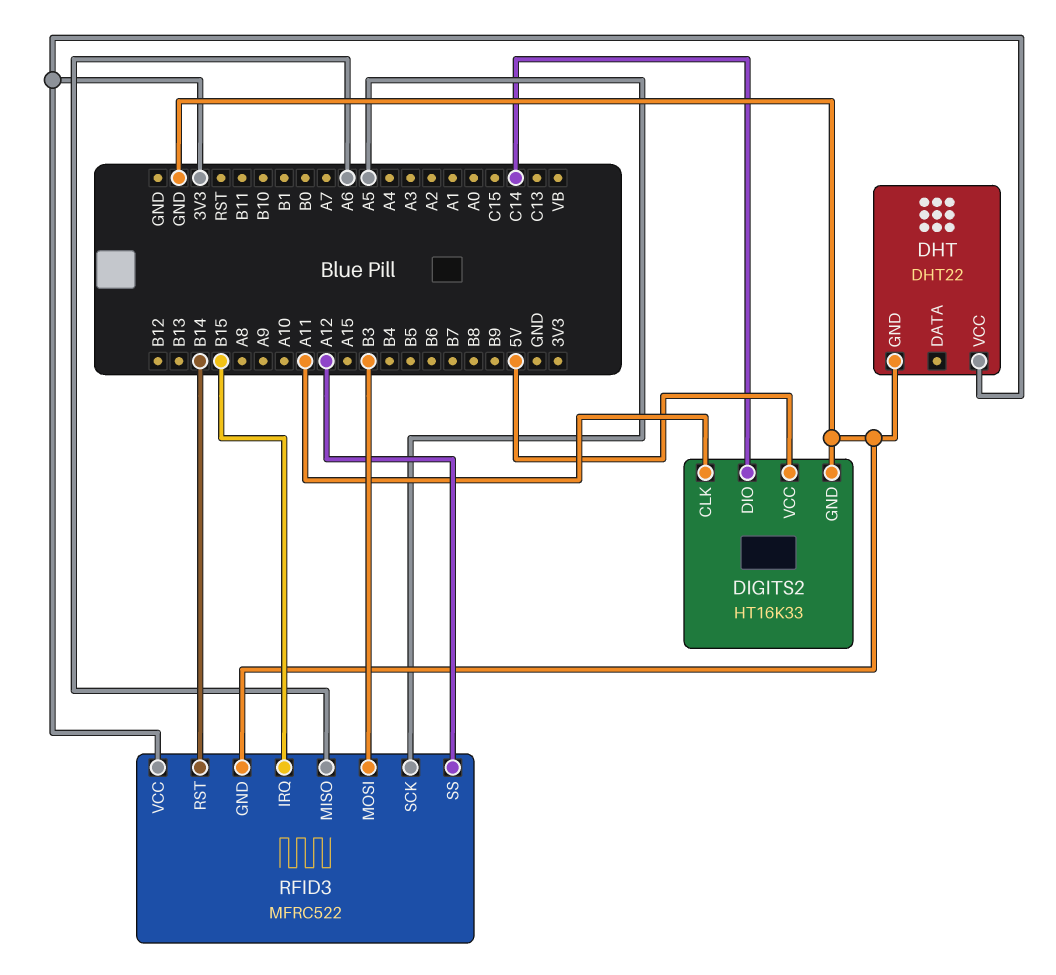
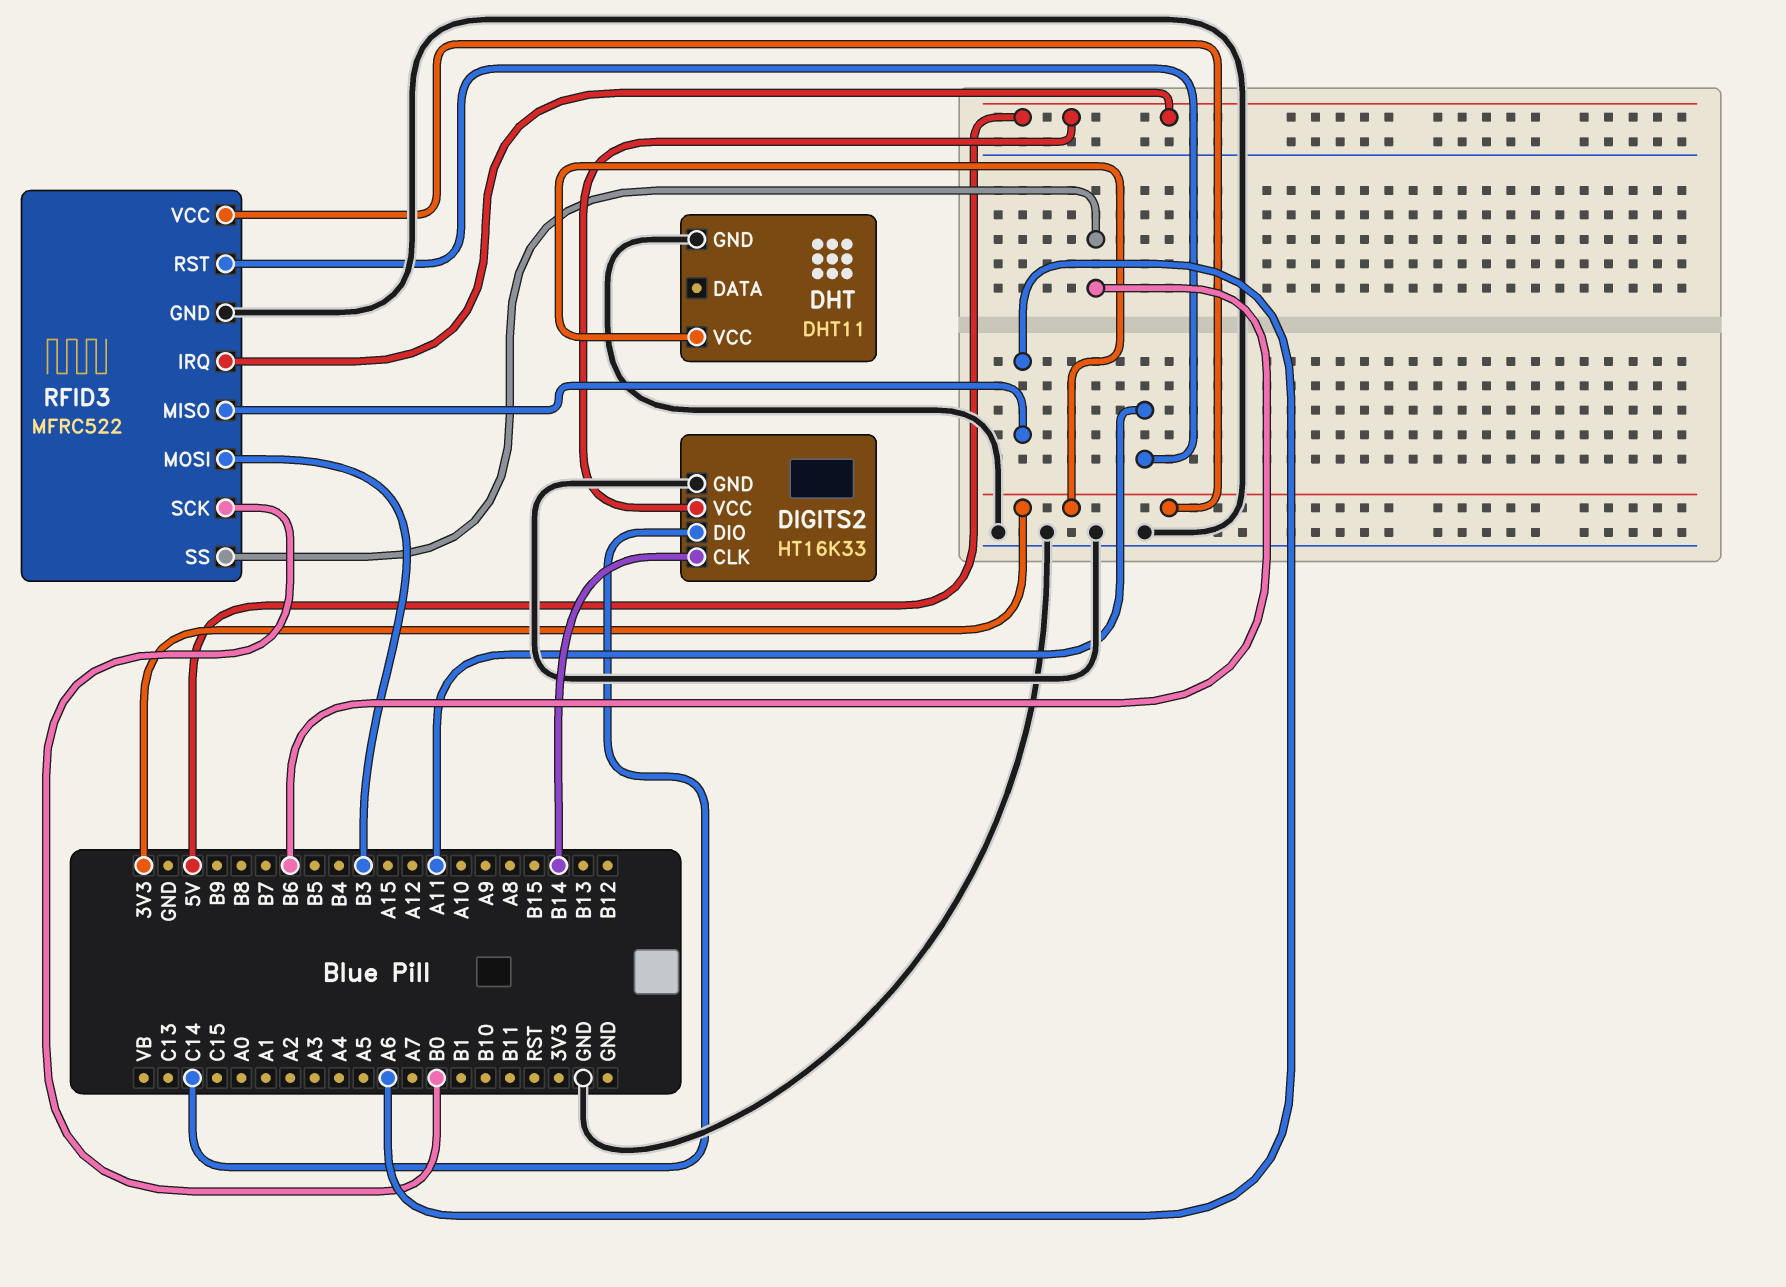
DHT: DHT22 -> DHT11
DIGITS2 pin CLK: A11 -> B14
RFID3 pin IRQ: B15 -> 5V
RFID3 pin RST: B14 -> A11
RFID3 pin SCK: A5 -> B0
RFID3 pin SS: A12 -> B6

